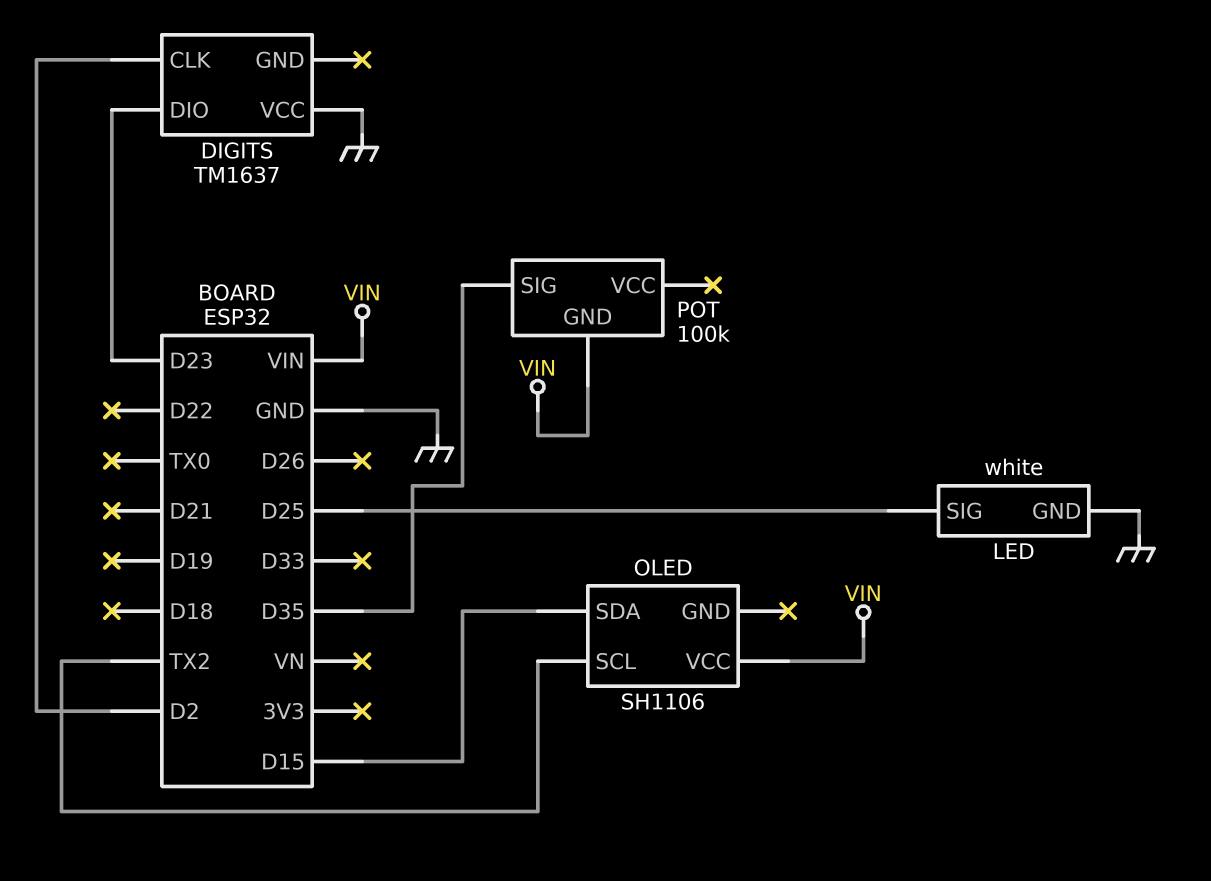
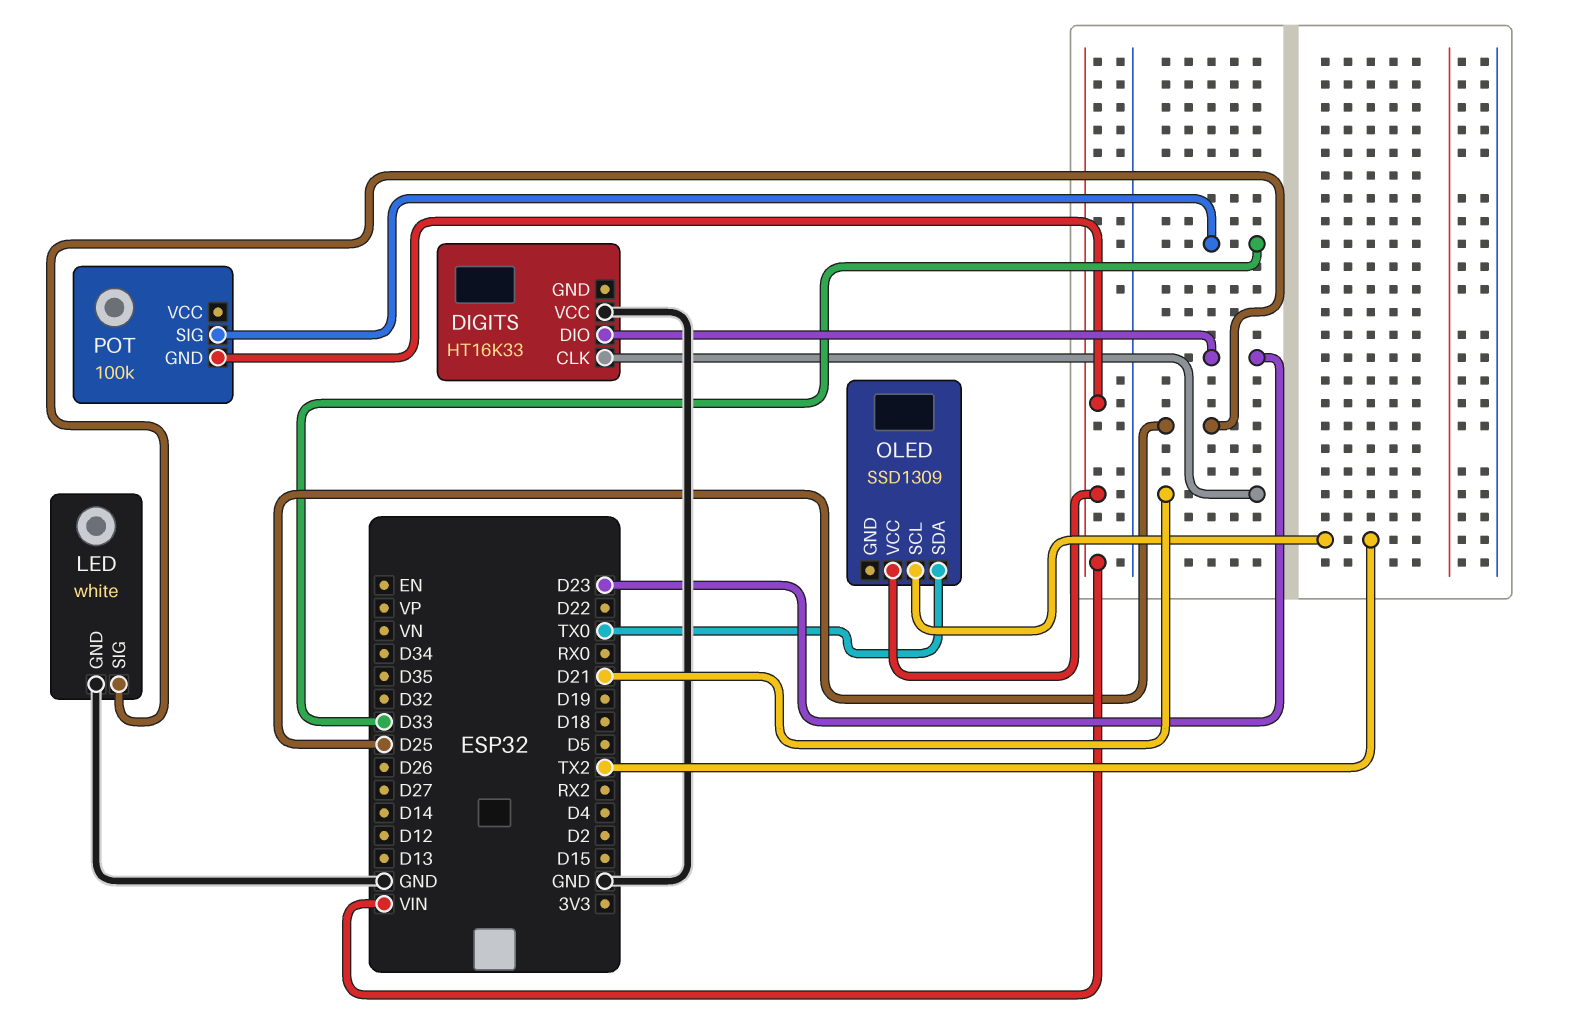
DIGITS: TM1637 -> HT16K33
DIGITS pin CLK: D2 -> D21
OLED: SH1106 -> SSD1309
OLED pin SDA: D15 -> TX0
POT pin SIG: D35 -> D33

